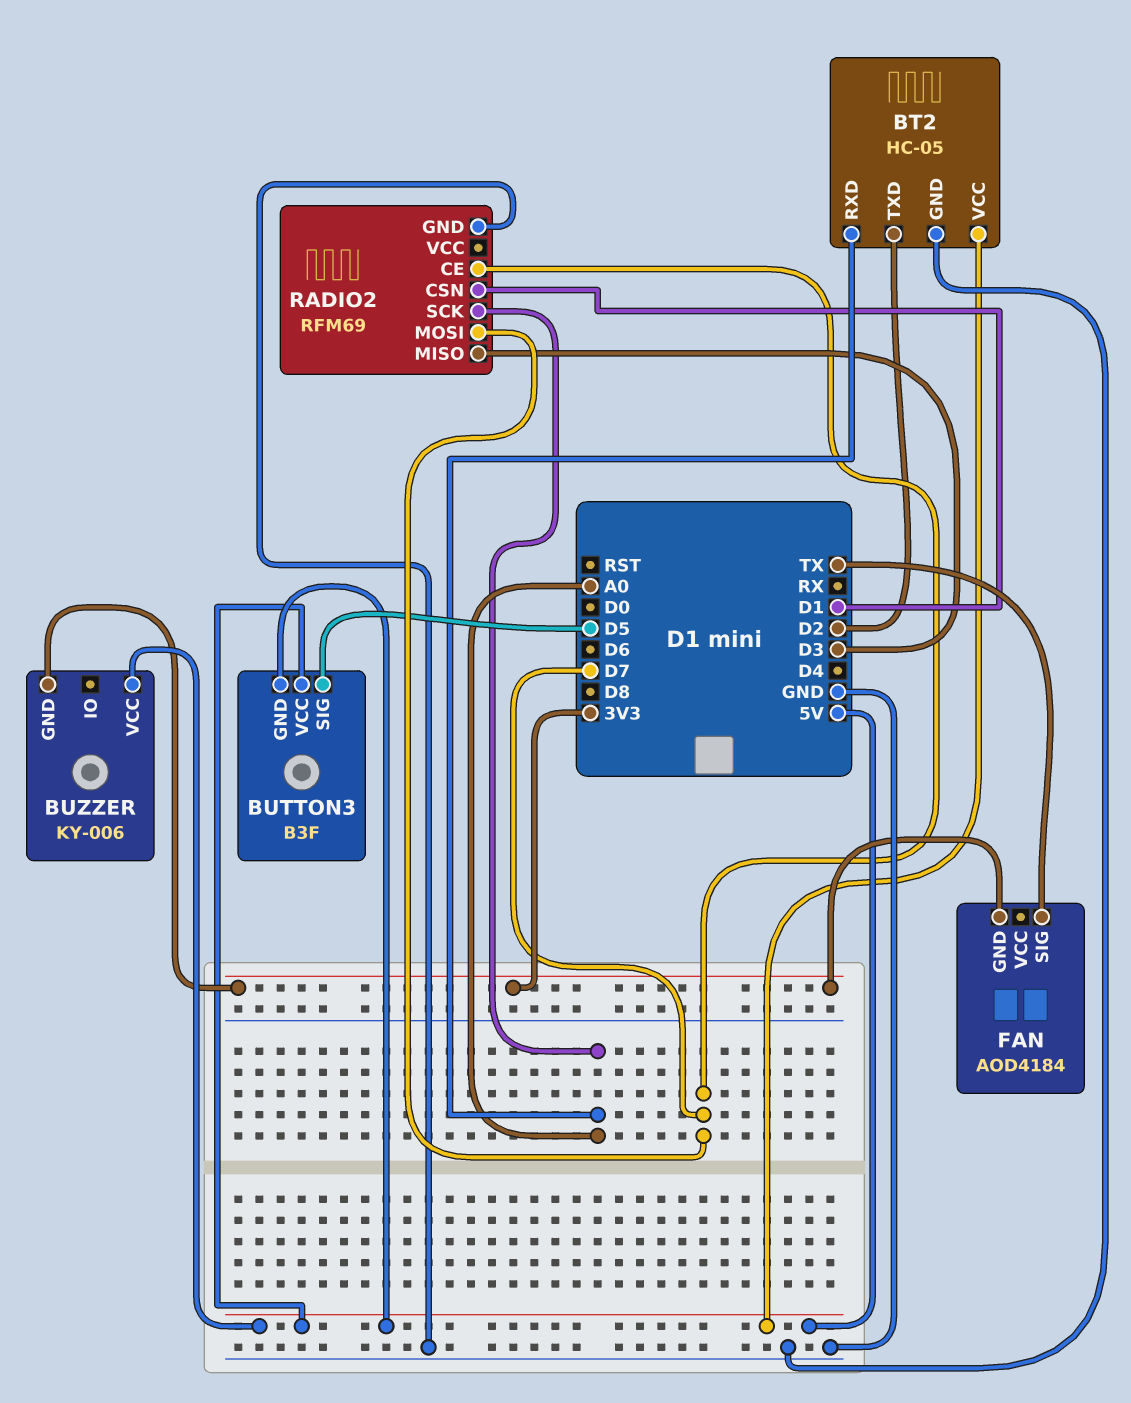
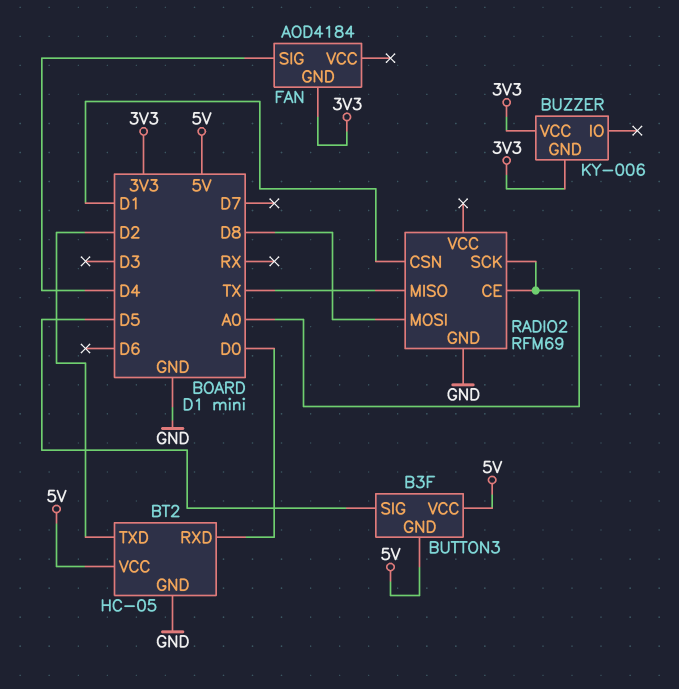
BT2 pin RXD: A0 -> D0
BUZZER pin VCC: 5V -> 3V3
FAN pin SIG: TX -> D4
RADIO2 pin CE: D7 -> A0
RADIO2 pin MISO: D3 -> TX
RADIO2 pin MOSI: D7 -> D8

